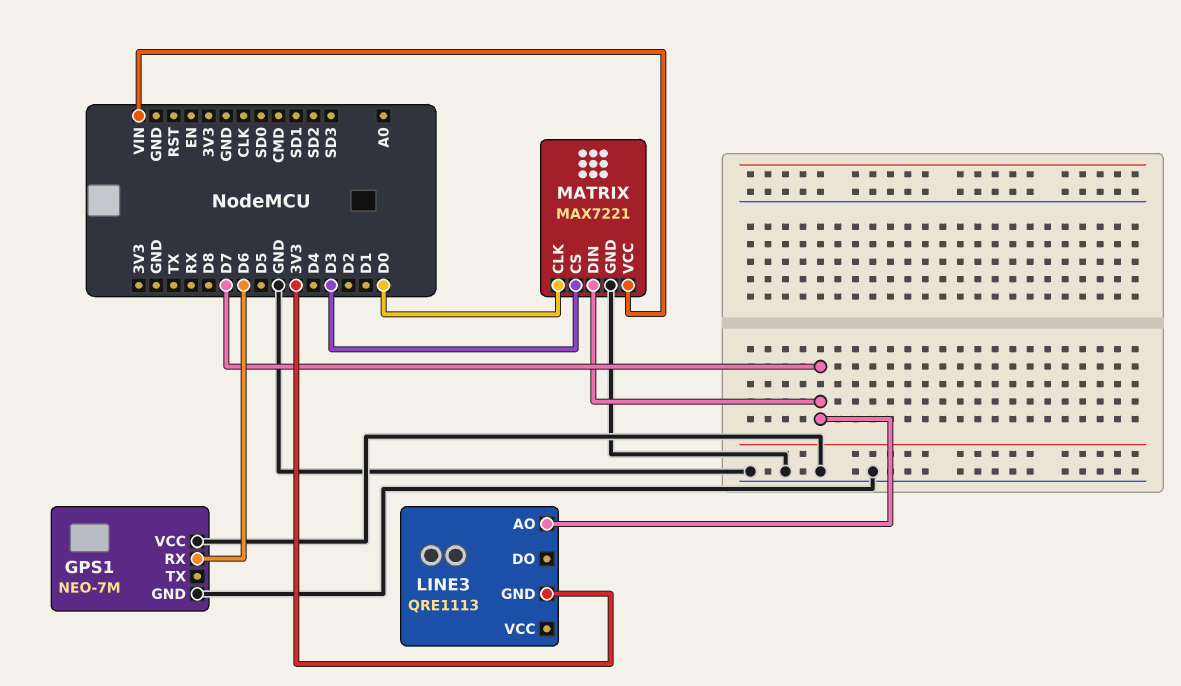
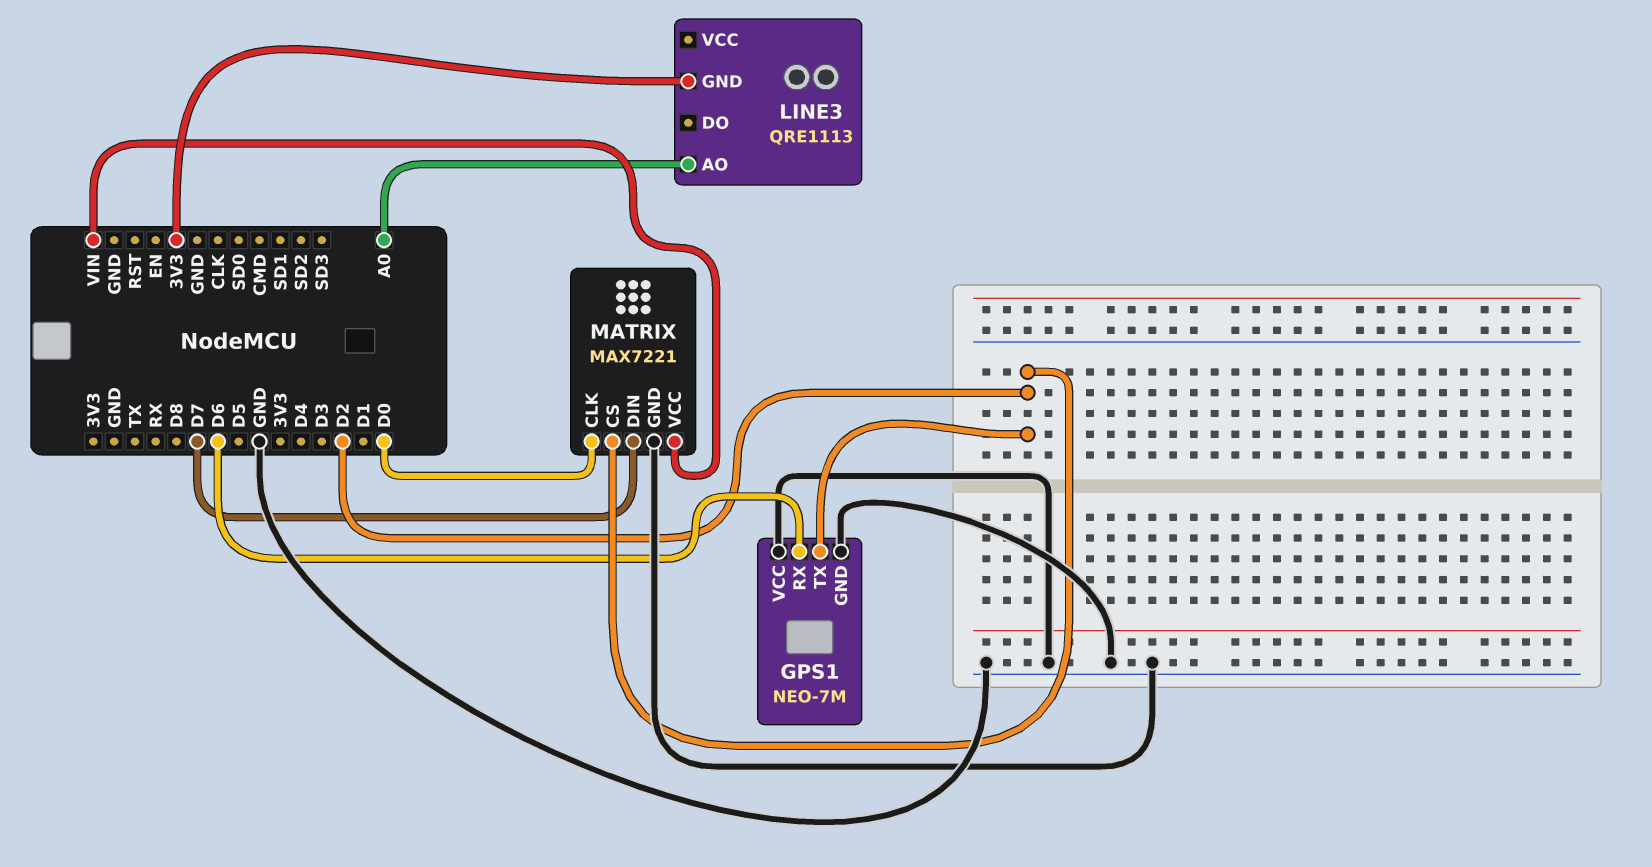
GPS1 pin TX: none -> D2
LINE3 pin AO: D7 -> A0
MATRIX pin CS: D3 -> D2

